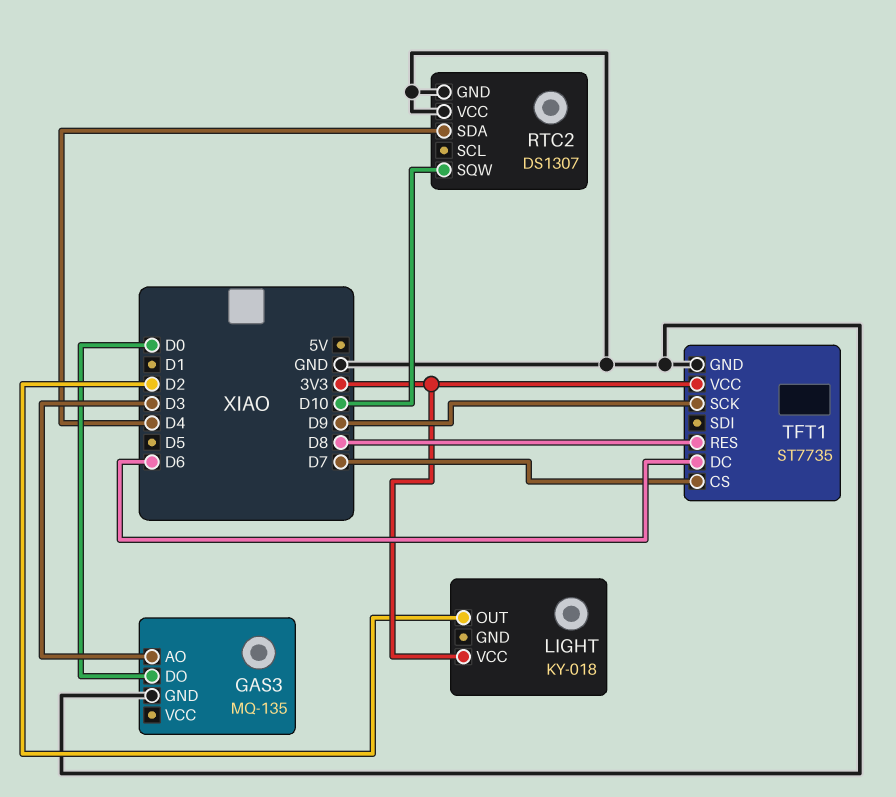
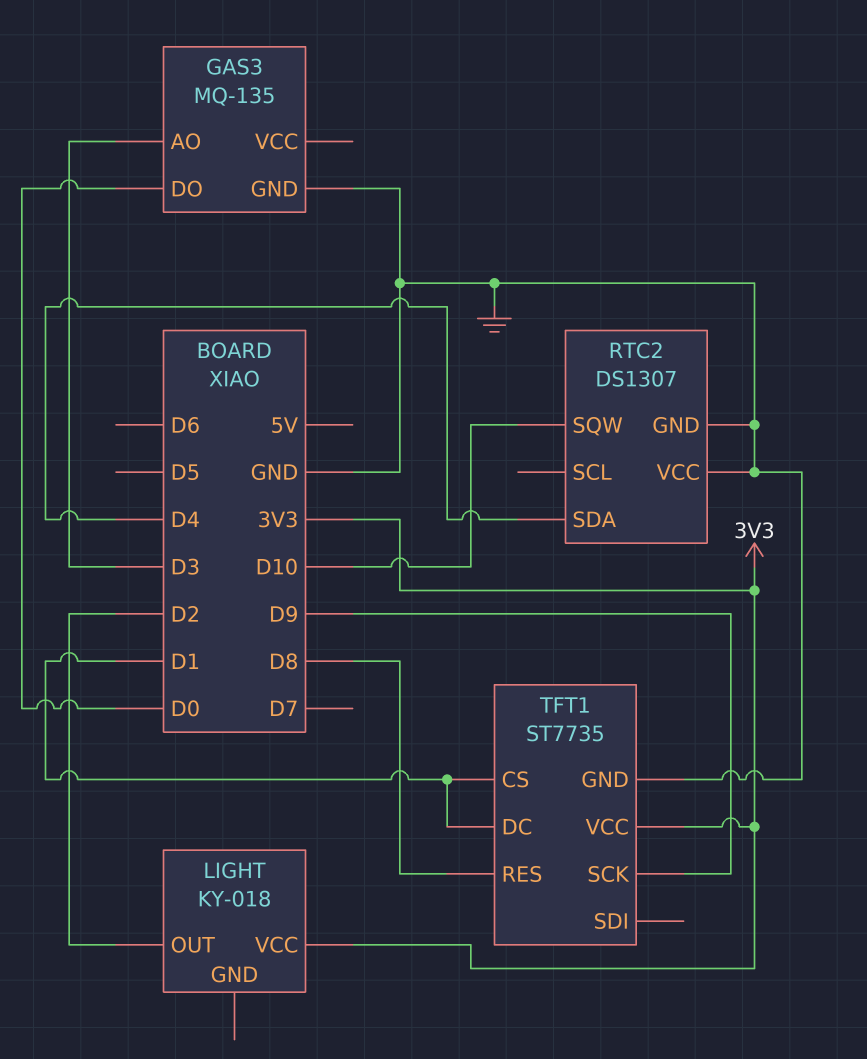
TFT1 pin CS: D7 -> D1
TFT1 pin DC: D6 -> D1

